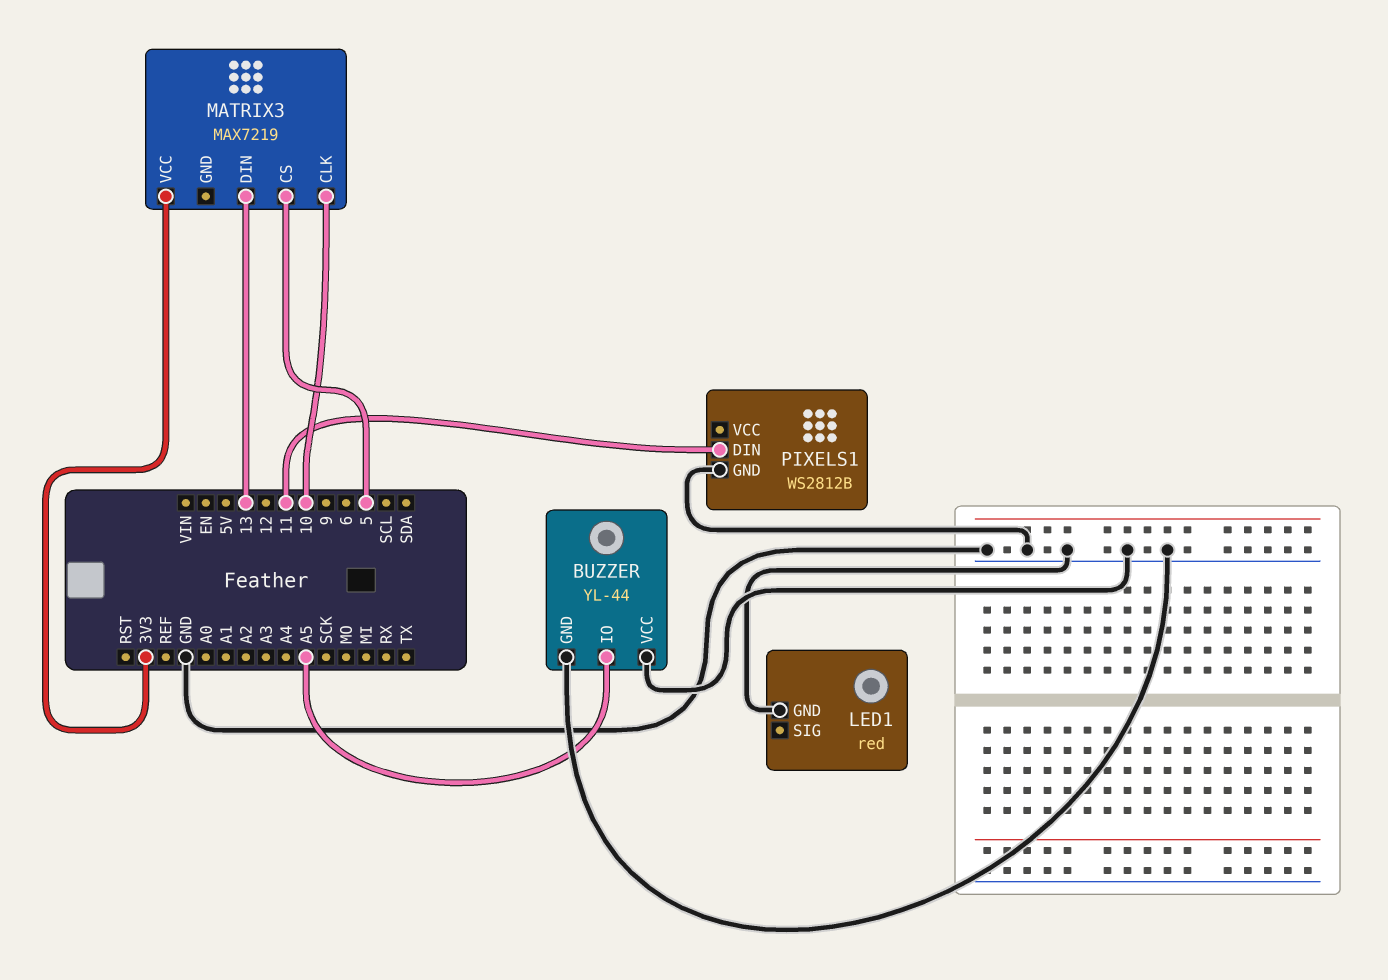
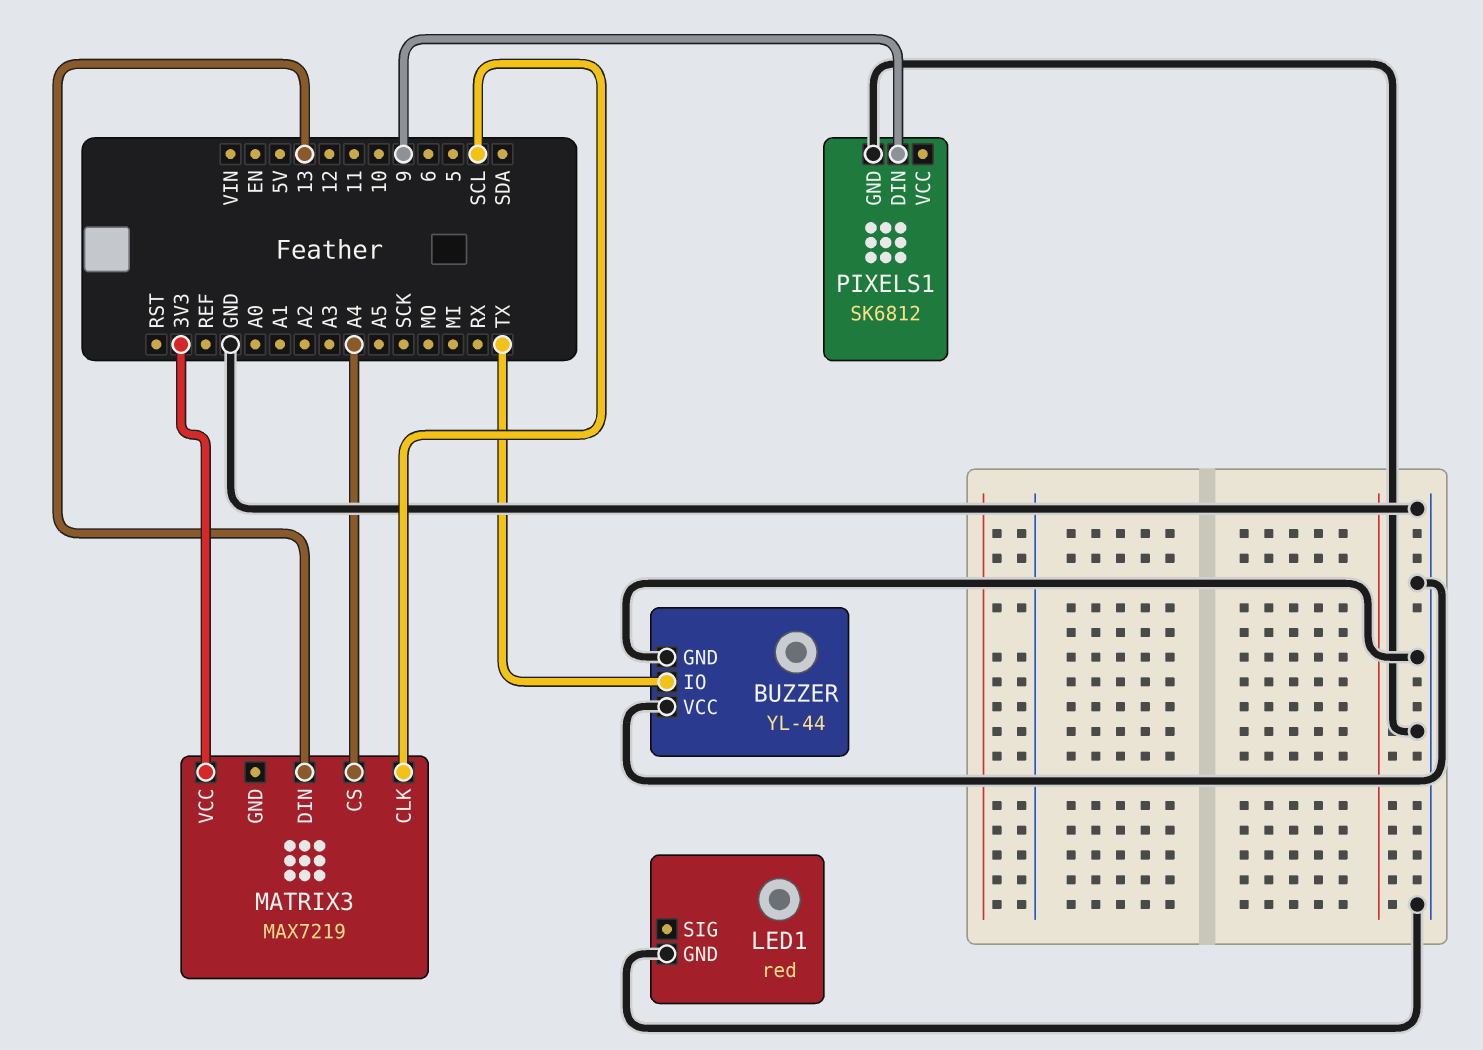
BUZZER pin IO: A5 -> TX
MATRIX3 pin CLK: 10 -> SCL
MATRIX3 pin CS: 5 -> A4
PIXELS1: WS2812B -> SK6812
PIXELS1 pin DIN: 11 -> 9

